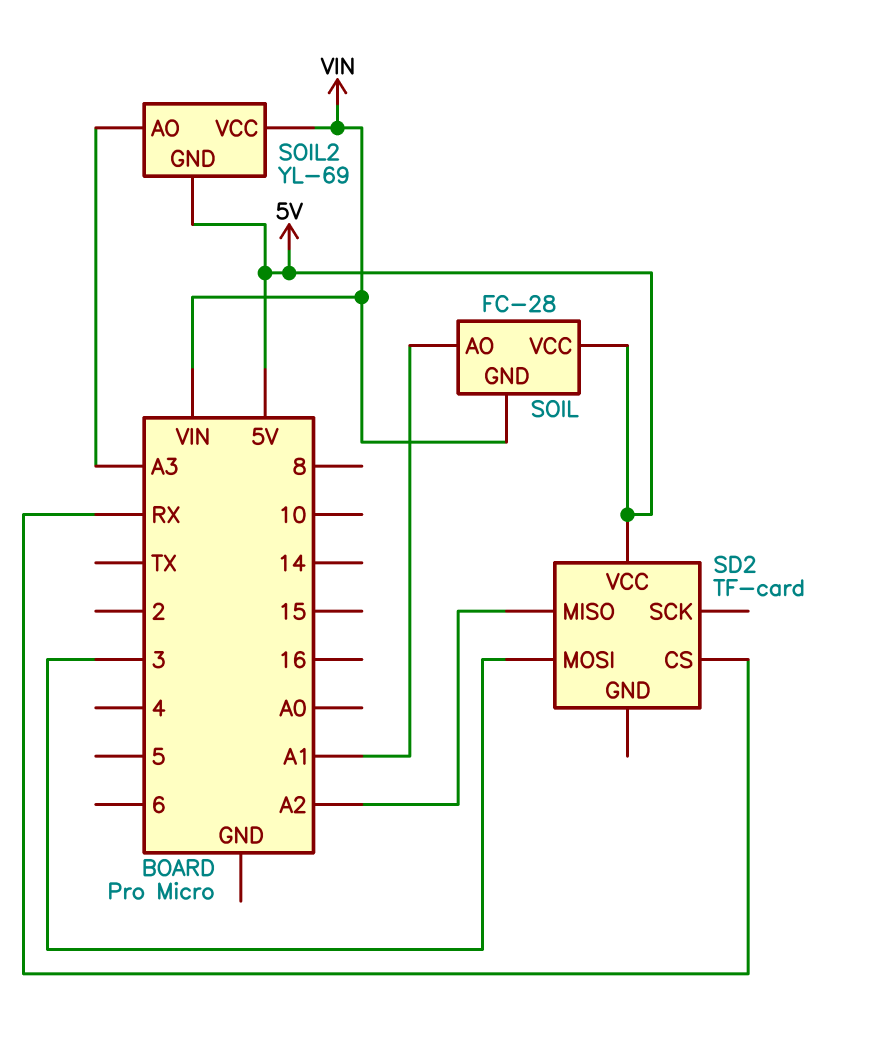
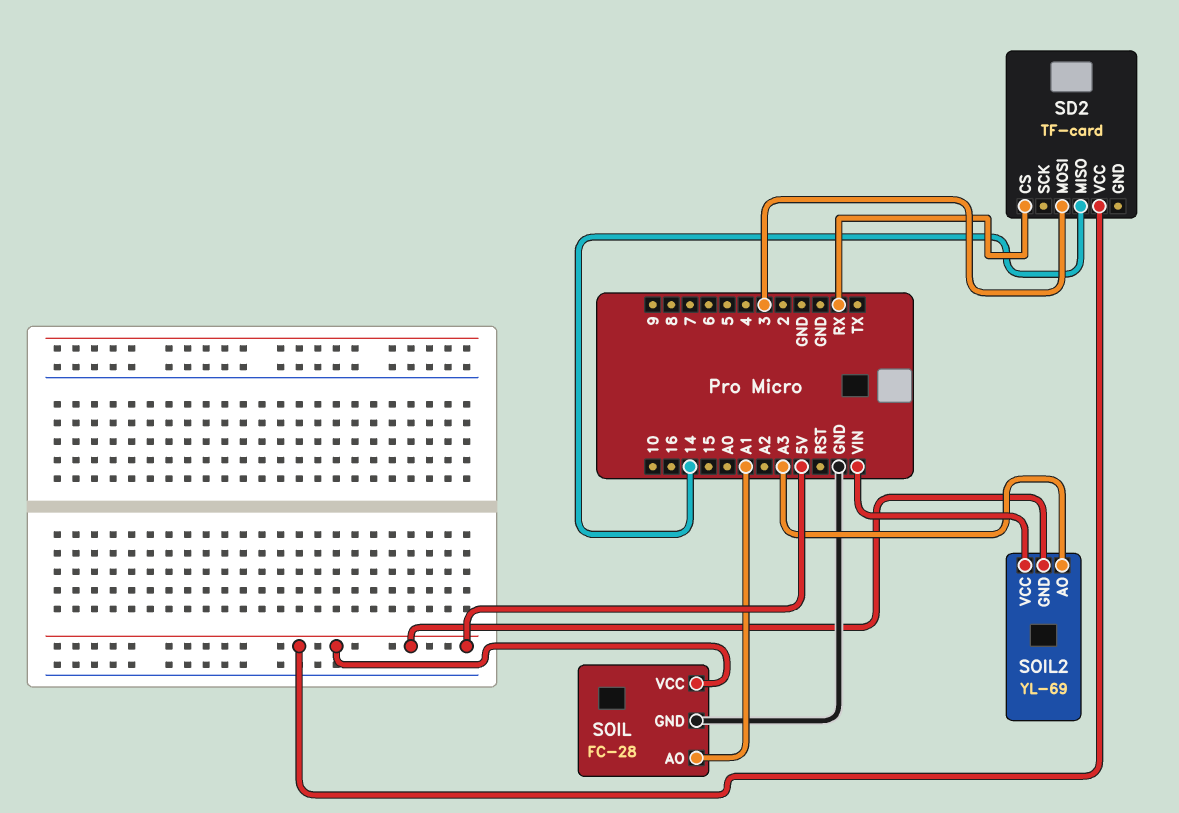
SD2 pin MISO: A2 -> 14
SOIL pin GND: VIN -> GND

